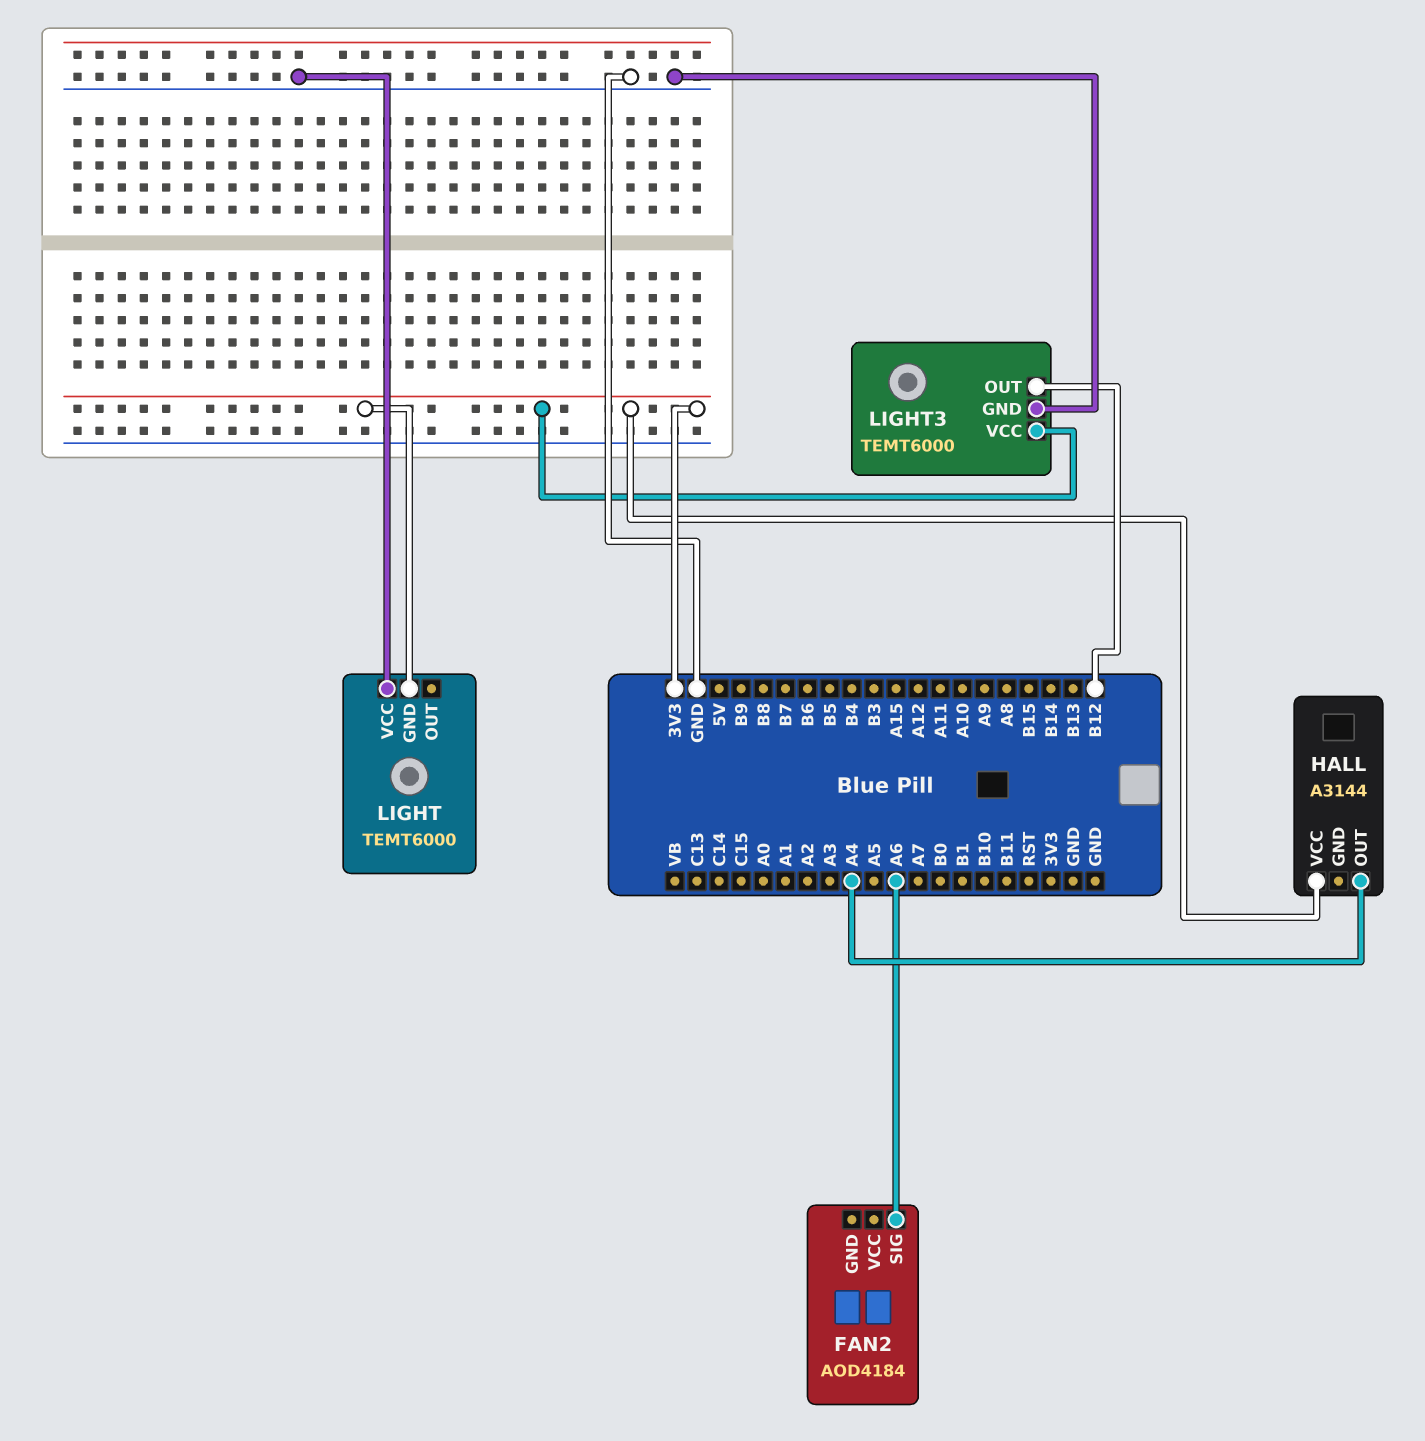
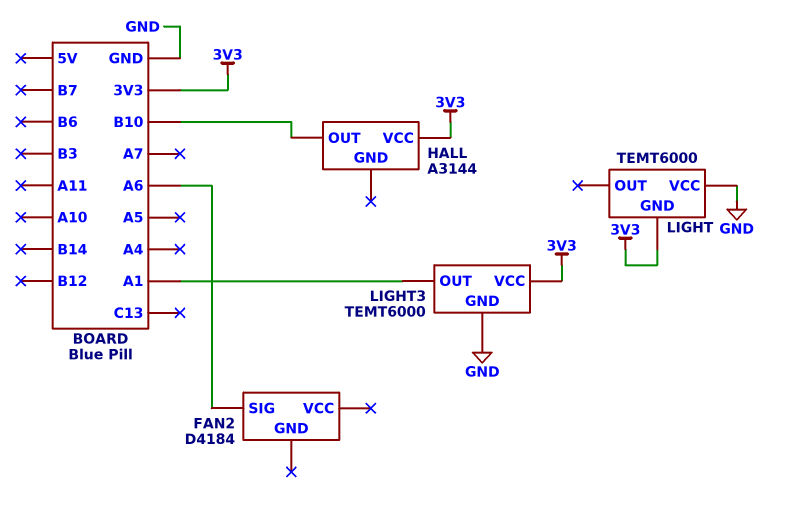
FAN2: AOD4184 -> D4184
HALL pin OUT: A4 -> B10
LIGHT3 pin OUT: B12 -> A1

